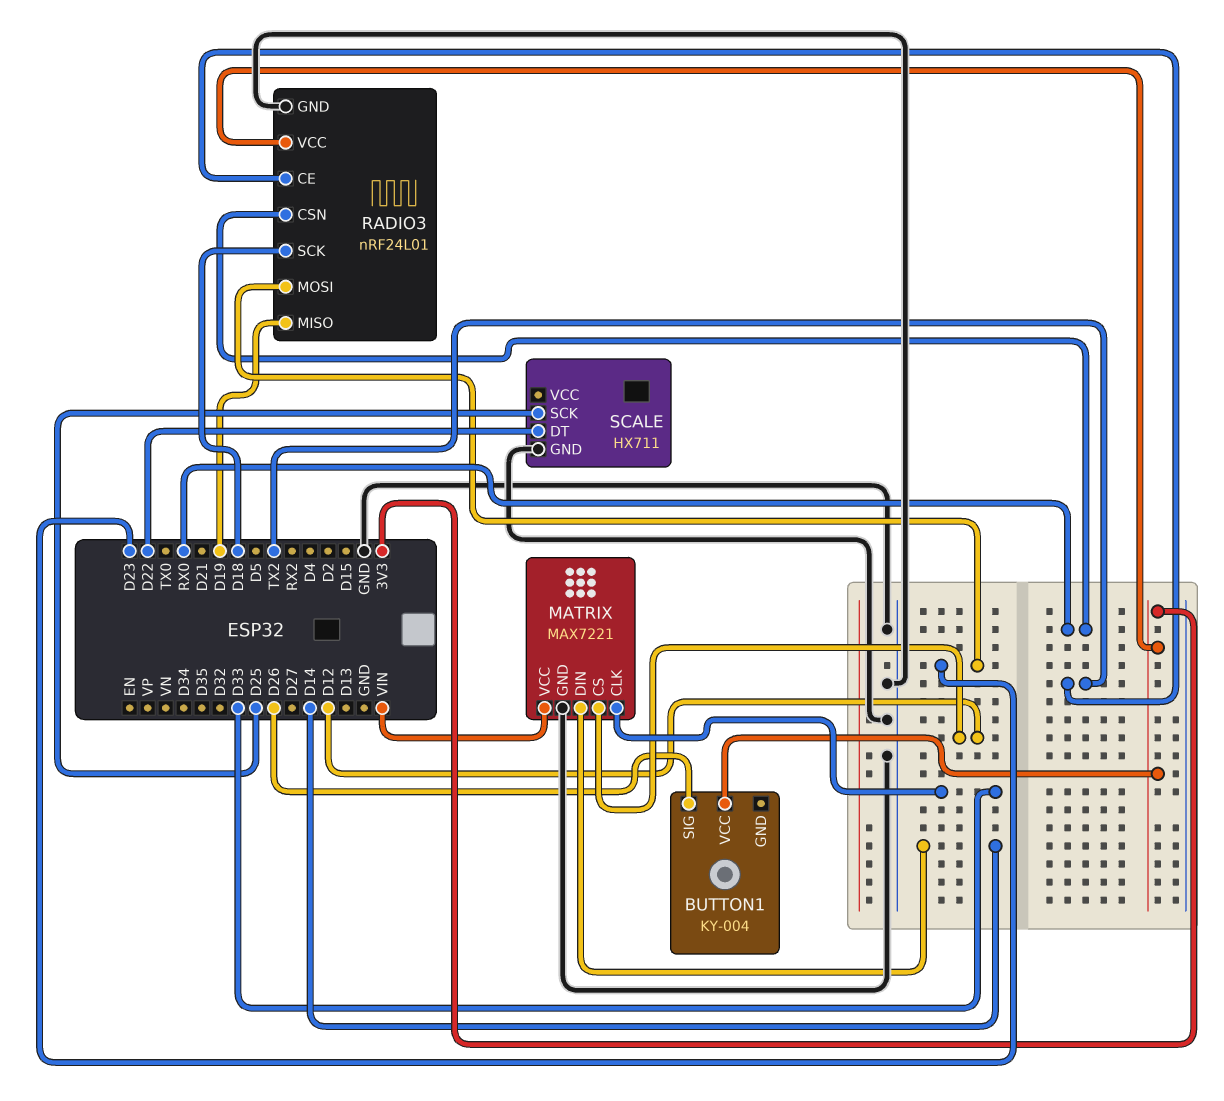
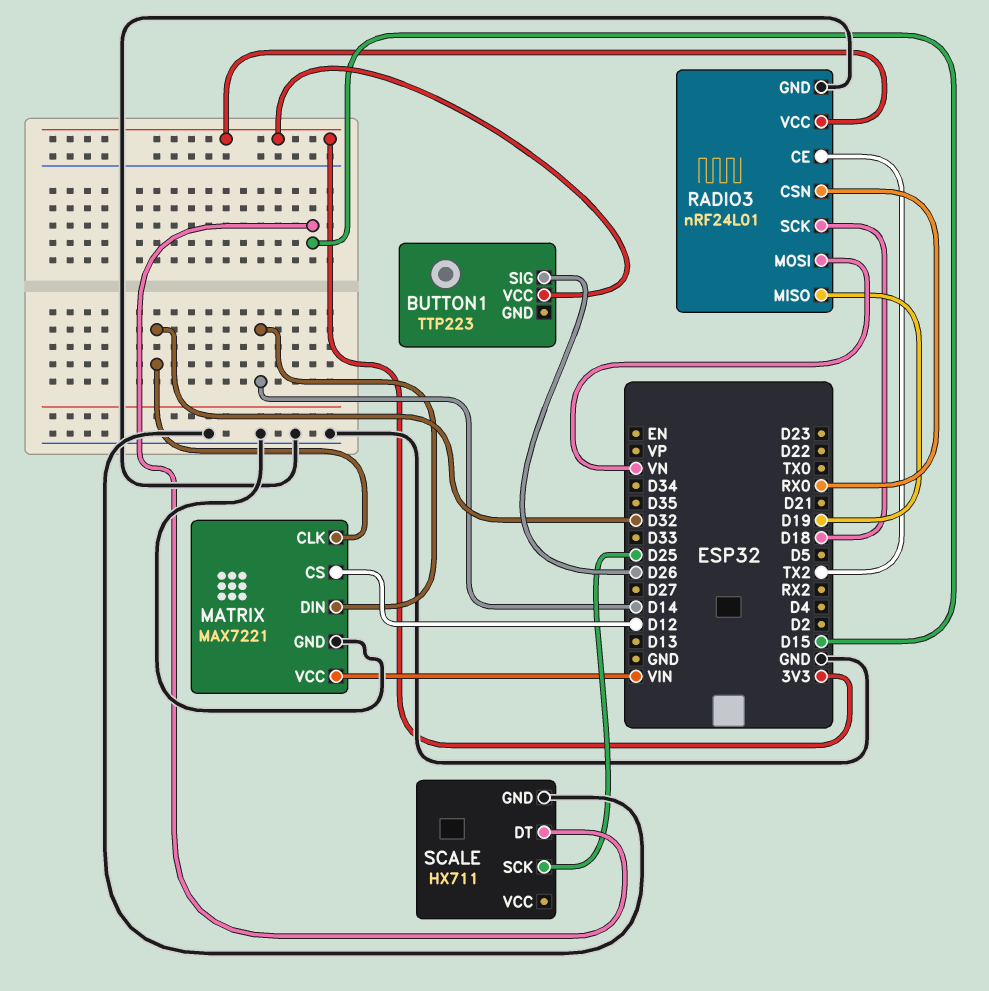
BUTTON1: KY-004 -> TTP223
MATRIX pin CLK: D33 -> D32
RADIO3 pin MOSI: D23 -> VN
SCALE pin DT: D22 -> D15

